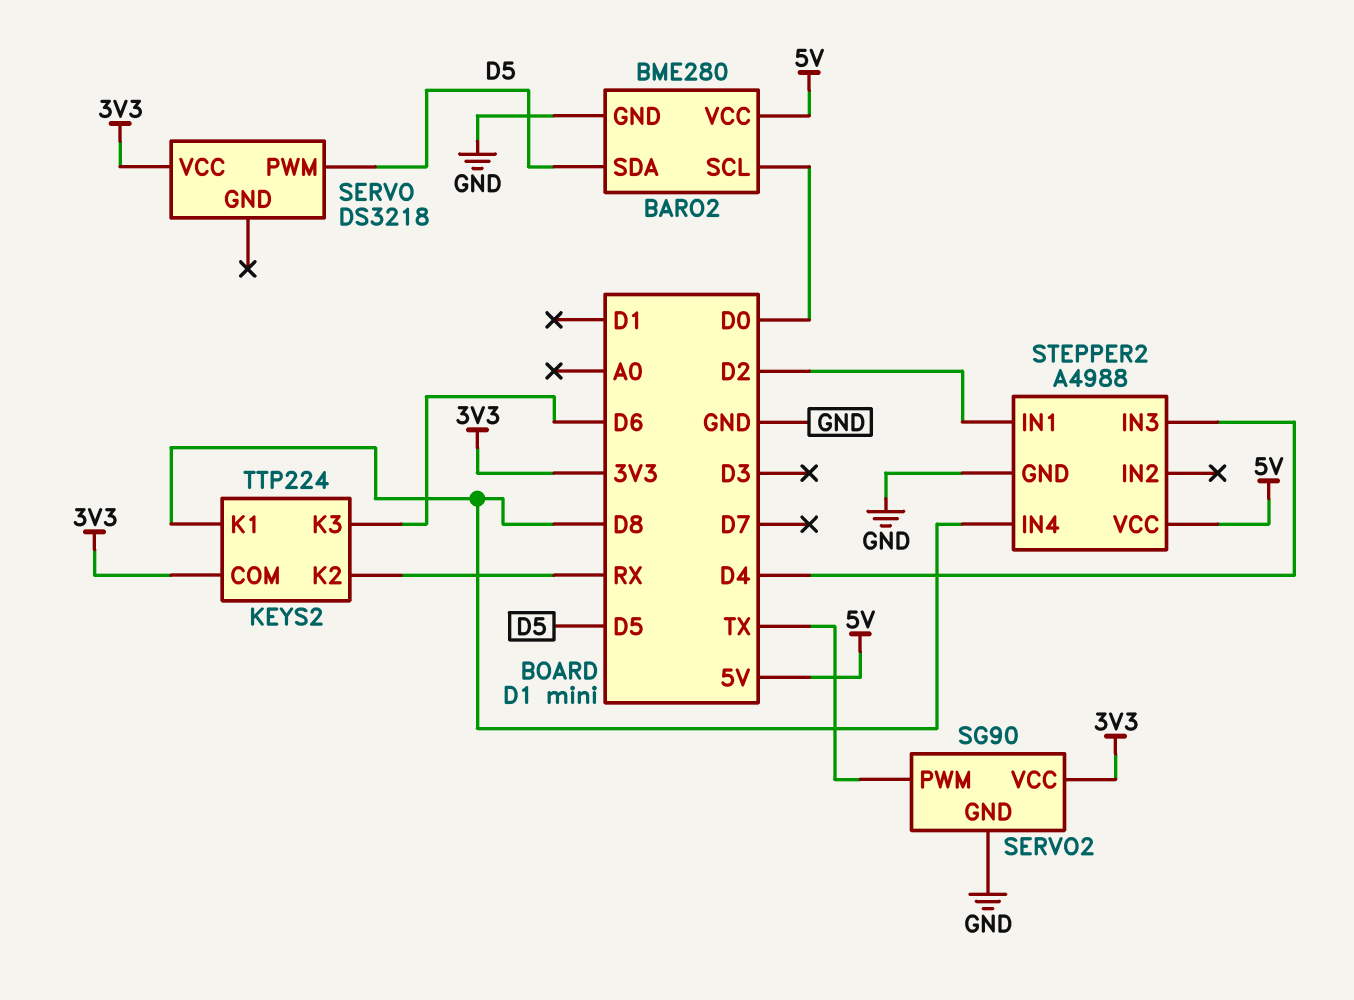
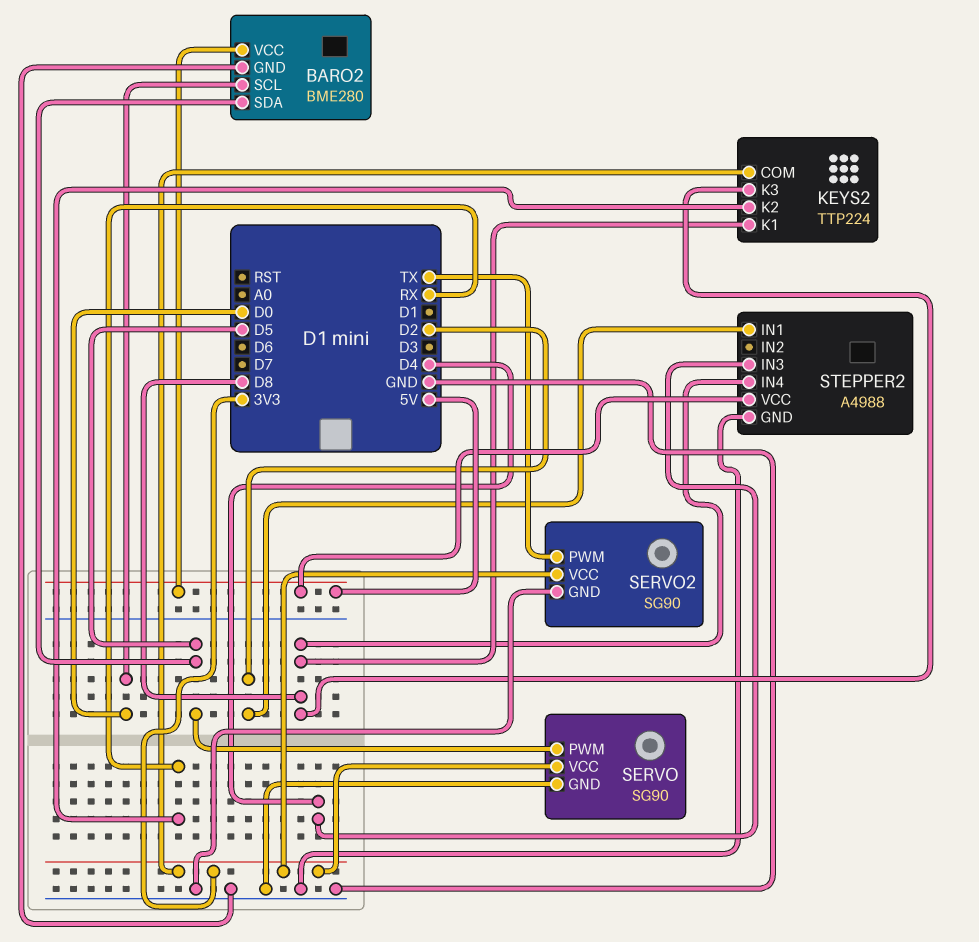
KEYS2 pin K3: D6 -> D8
SERVO: DS3218 -> SG90
SERVO pin GND: none -> GND

